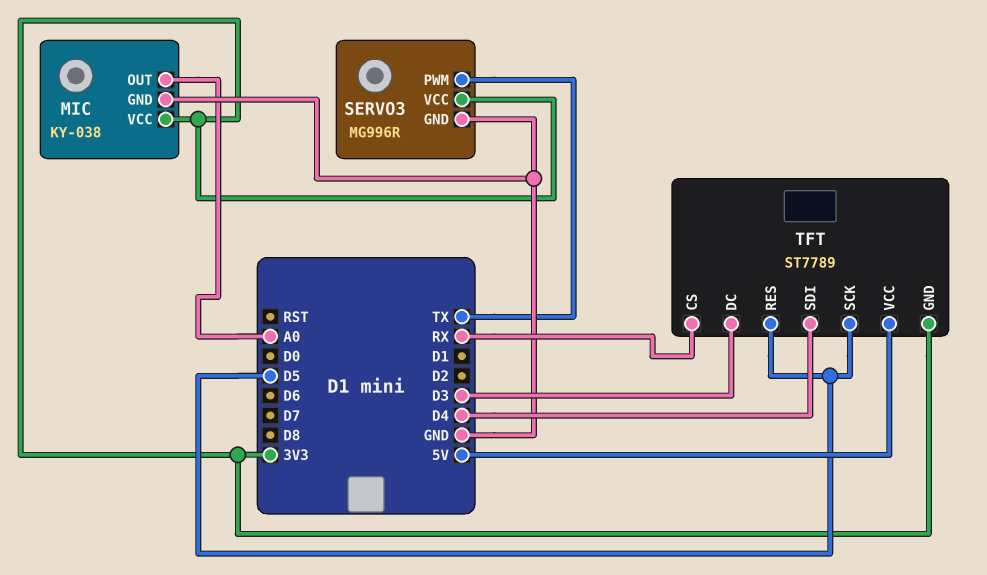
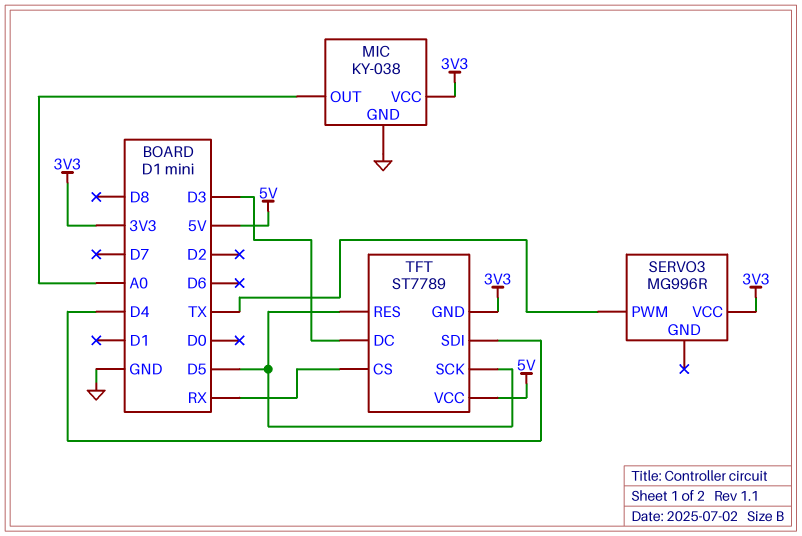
SERVO3 pin GND: GND -> none

